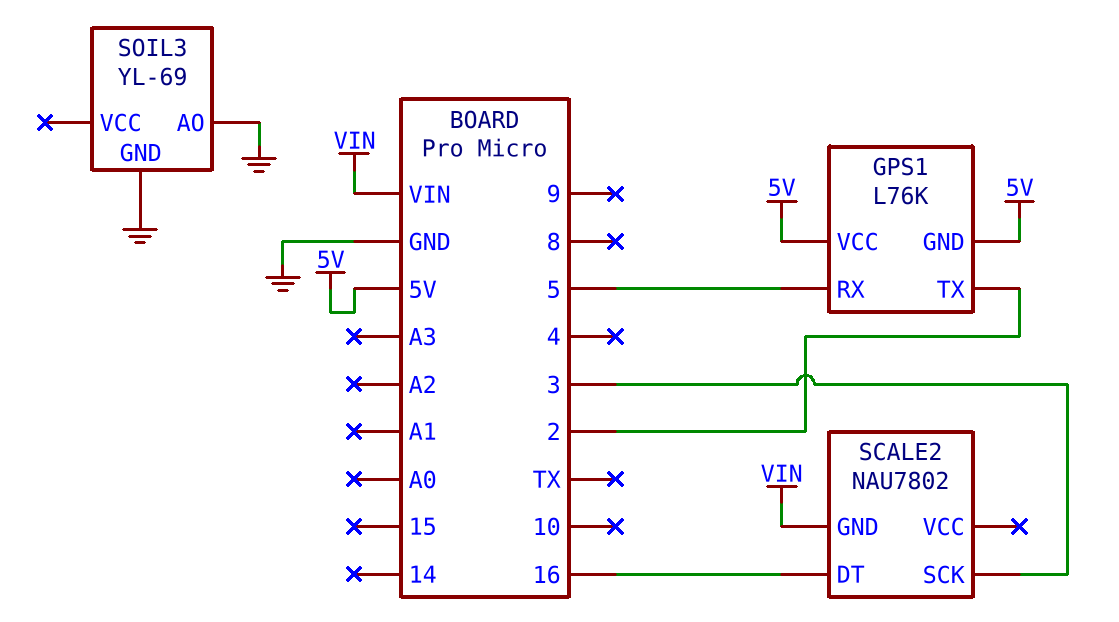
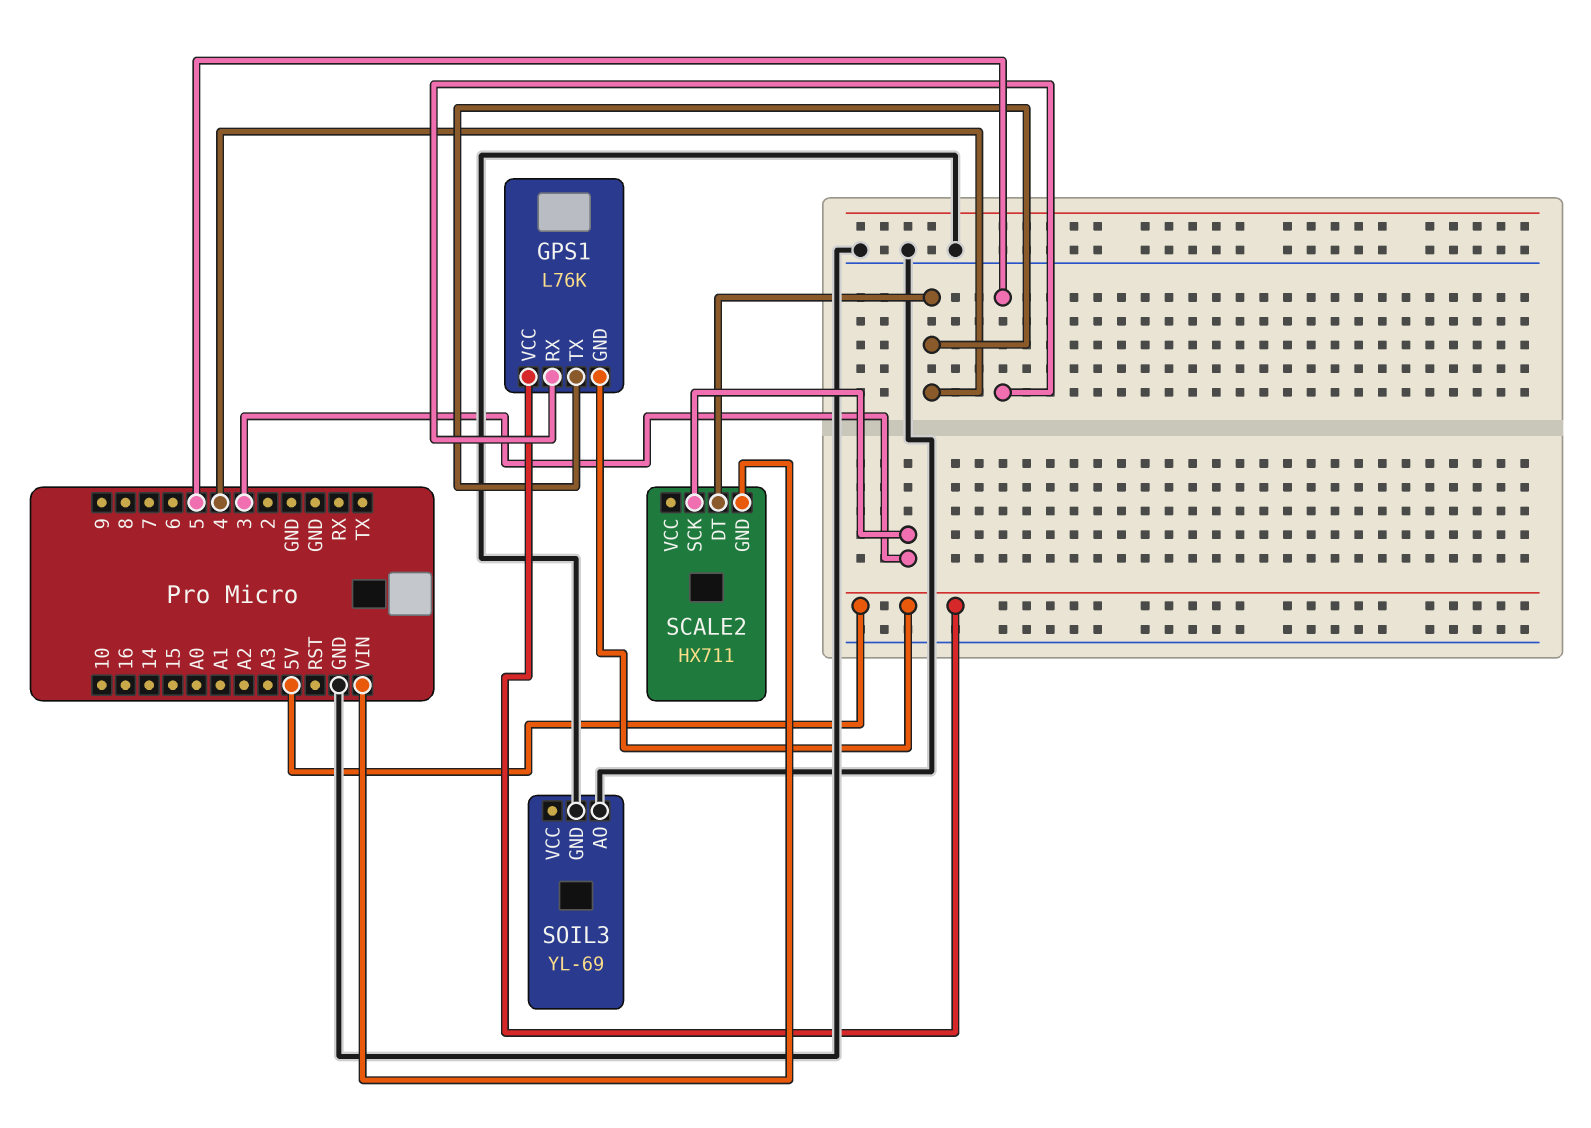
GPS1 pin TX: 2 -> 4
SCALE2: NAU7802 -> HX711
SCALE2 pin DT: 16 -> 4

